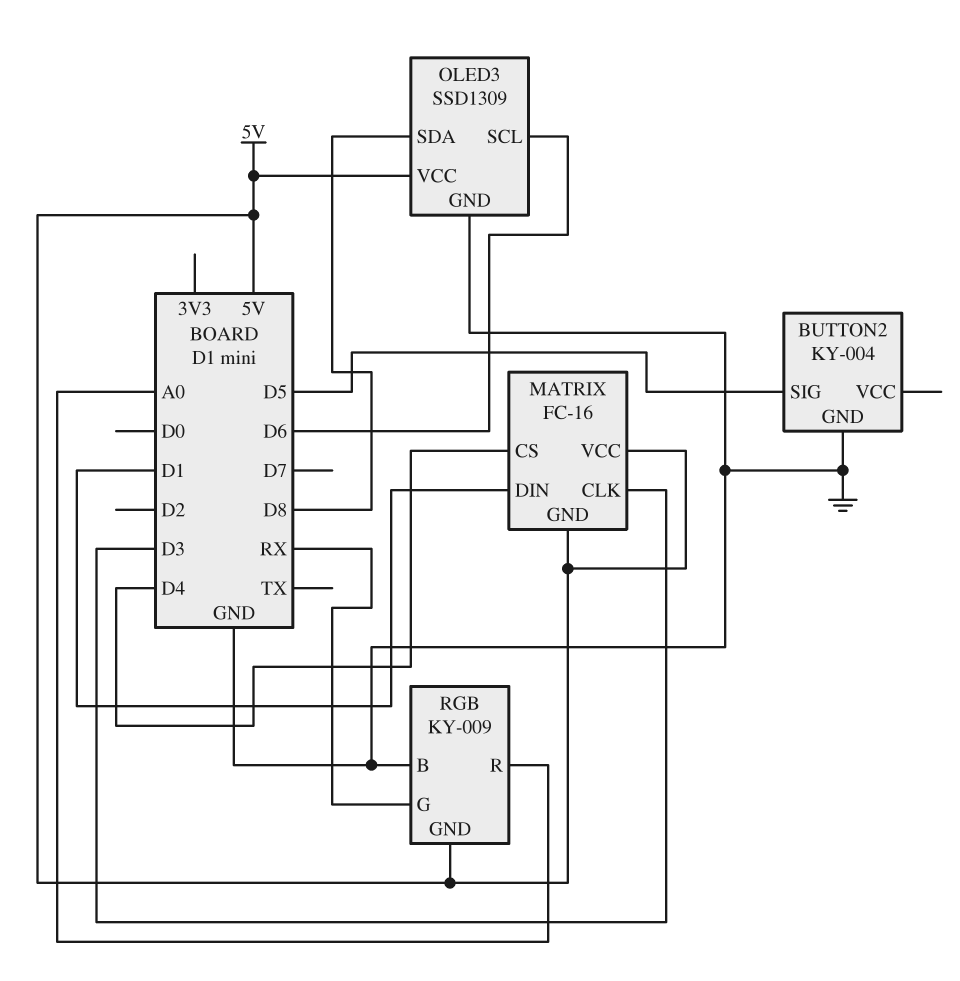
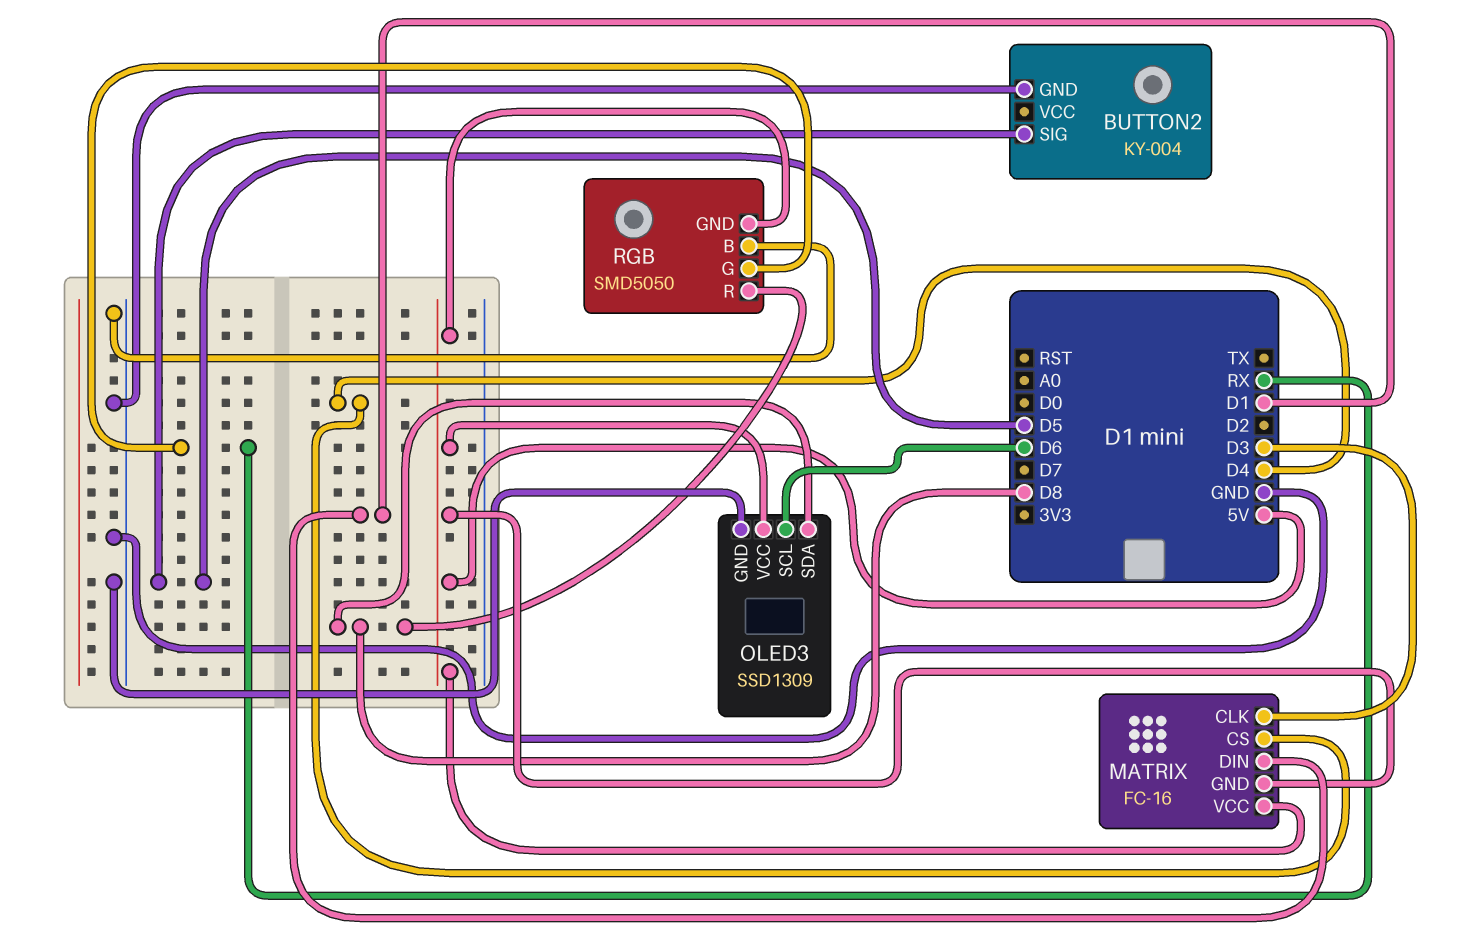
RGB: KY-009 -> SMD5050
RGB pin R: A0 -> D8

